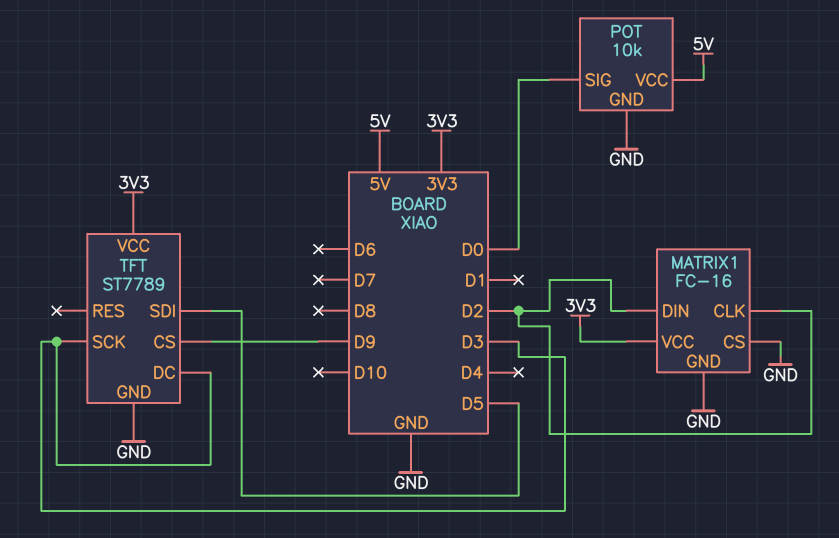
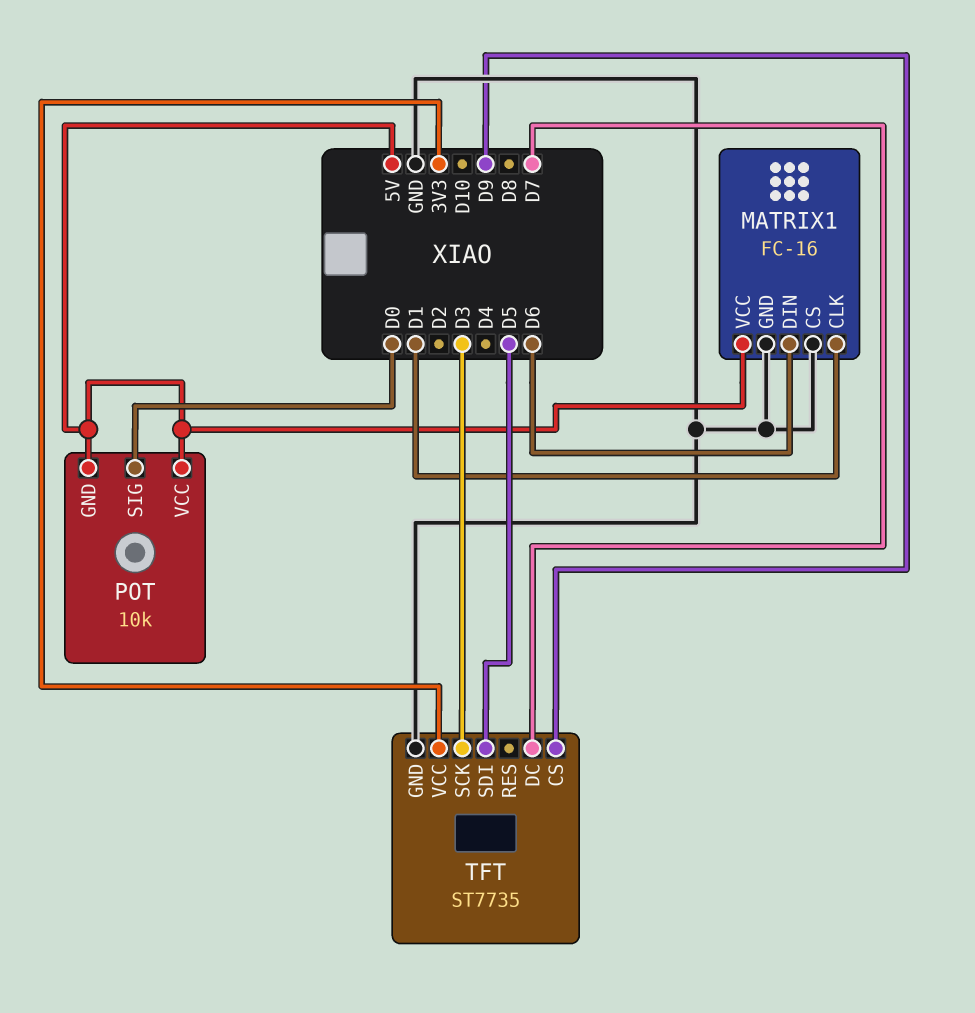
MATRIX1 pin CLK: D2 -> D1
MATRIX1 pin DIN: D2 -> D6
MATRIX1 pin VCC: 3V3 -> 5V
POT pin GND: GND -> 5V
TFT: ST7789 -> ST7735
TFT pin DC: D3 -> D7

